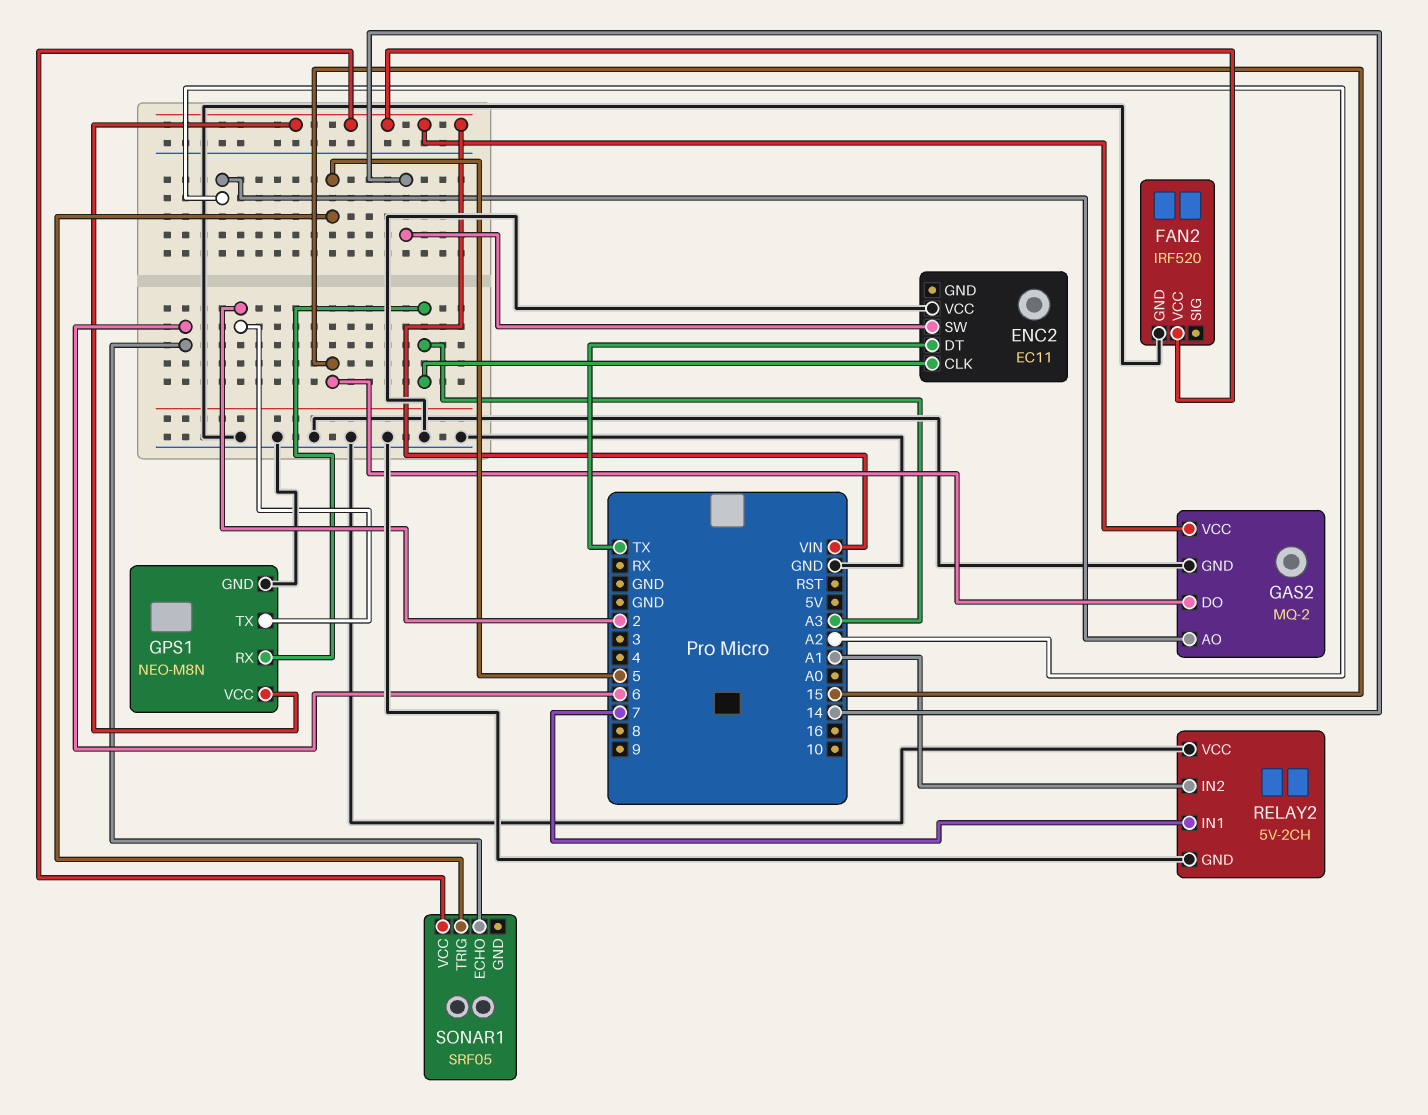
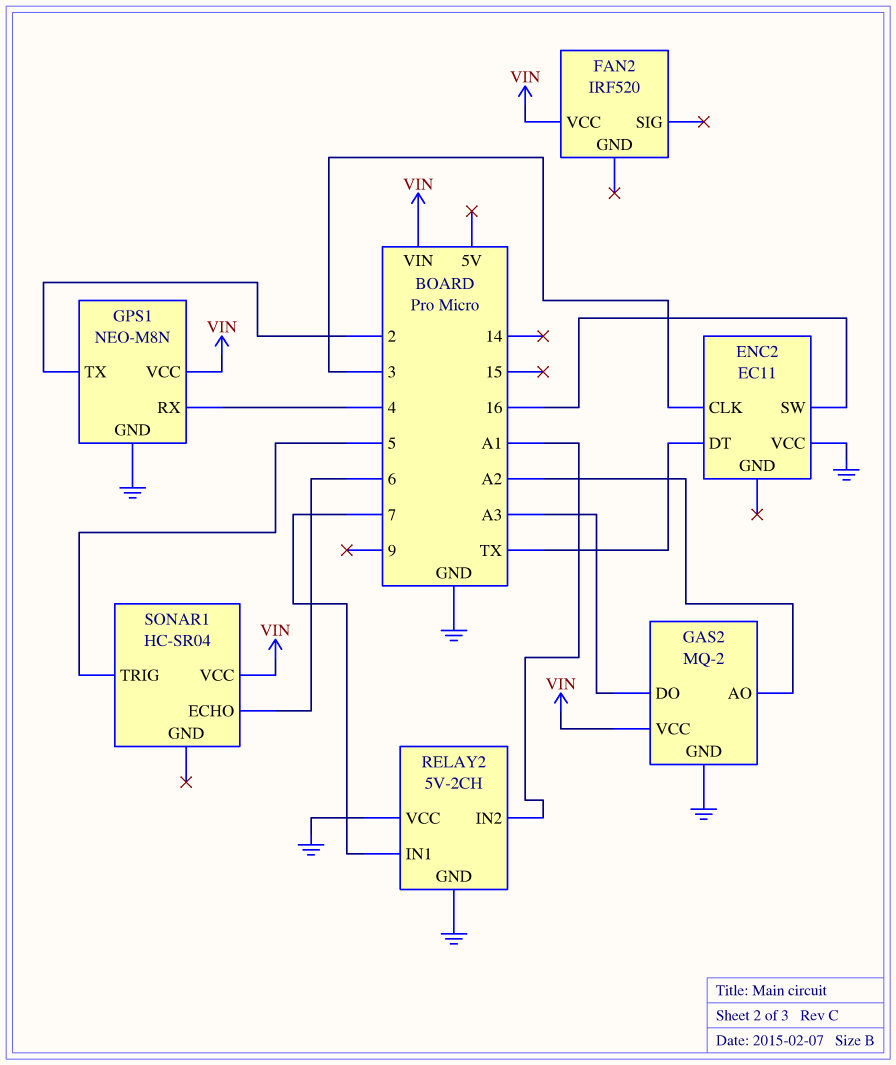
ENC2 pin CLK: A3 -> 3
ENC2 pin SW: 14 -> 16
FAN2 pin GND: GND -> none
GAS2 pin DO: 15 -> A3
GPS1 pin RX: A3 -> 4
SONAR1: SRF05 -> HC-SR04

